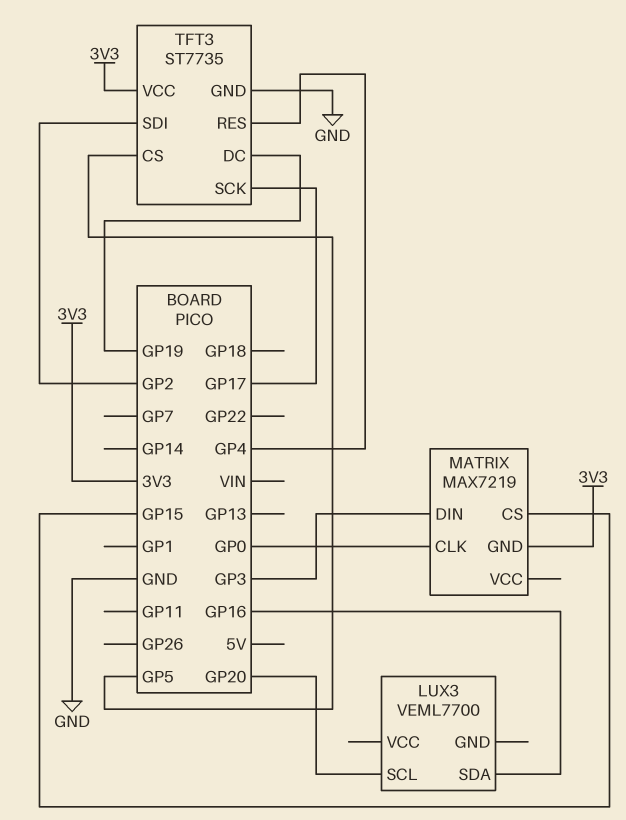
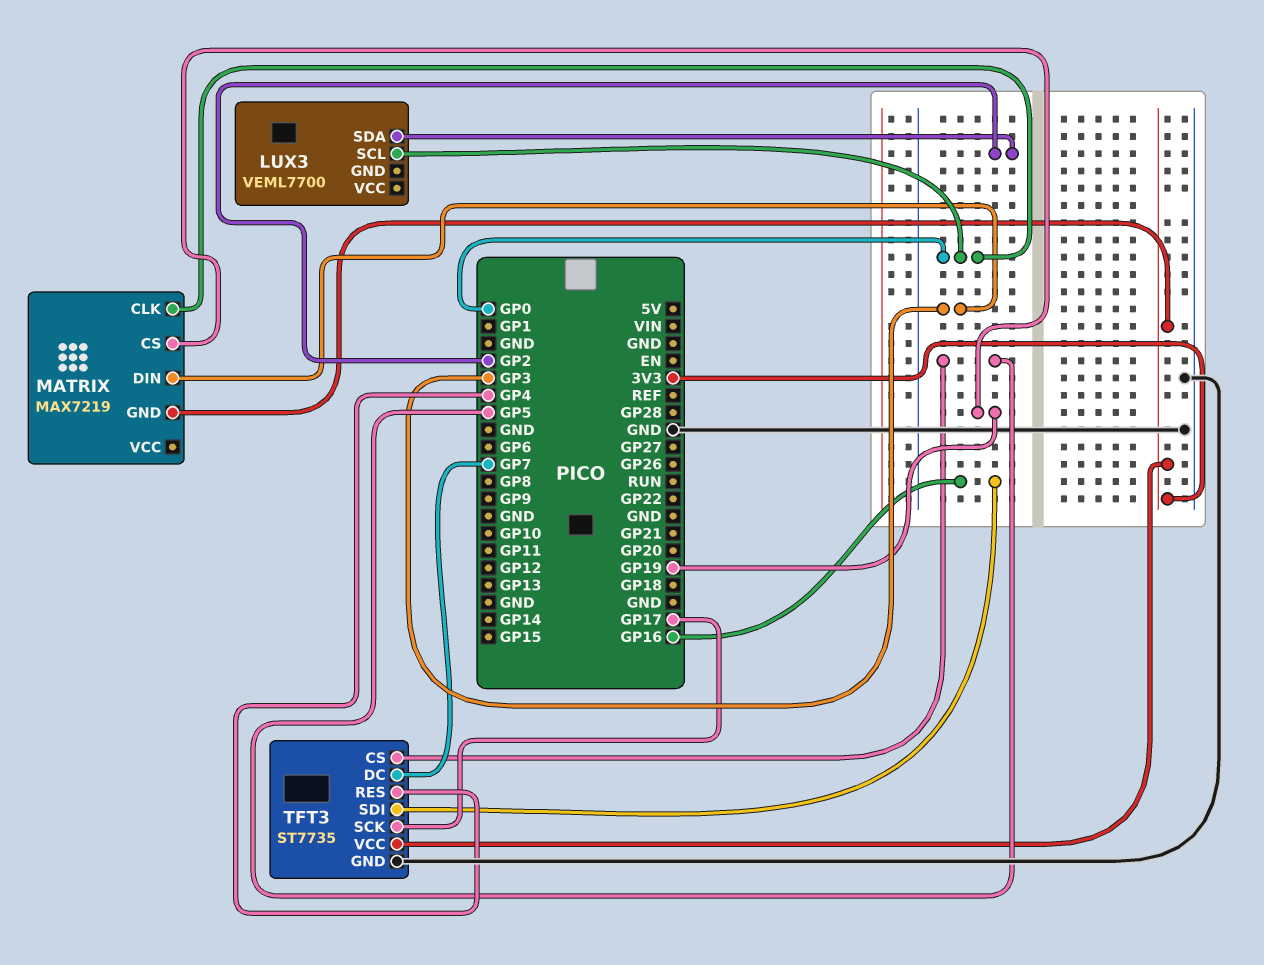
LUX3 pin SCL: GP20 -> GP0
LUX3 pin SDA: GP16 -> GP2
MATRIX pin CS: GP15 -> GP19
TFT3 pin DC: GP19 -> GP7
TFT3 pin SDI: GP2 -> GP16

